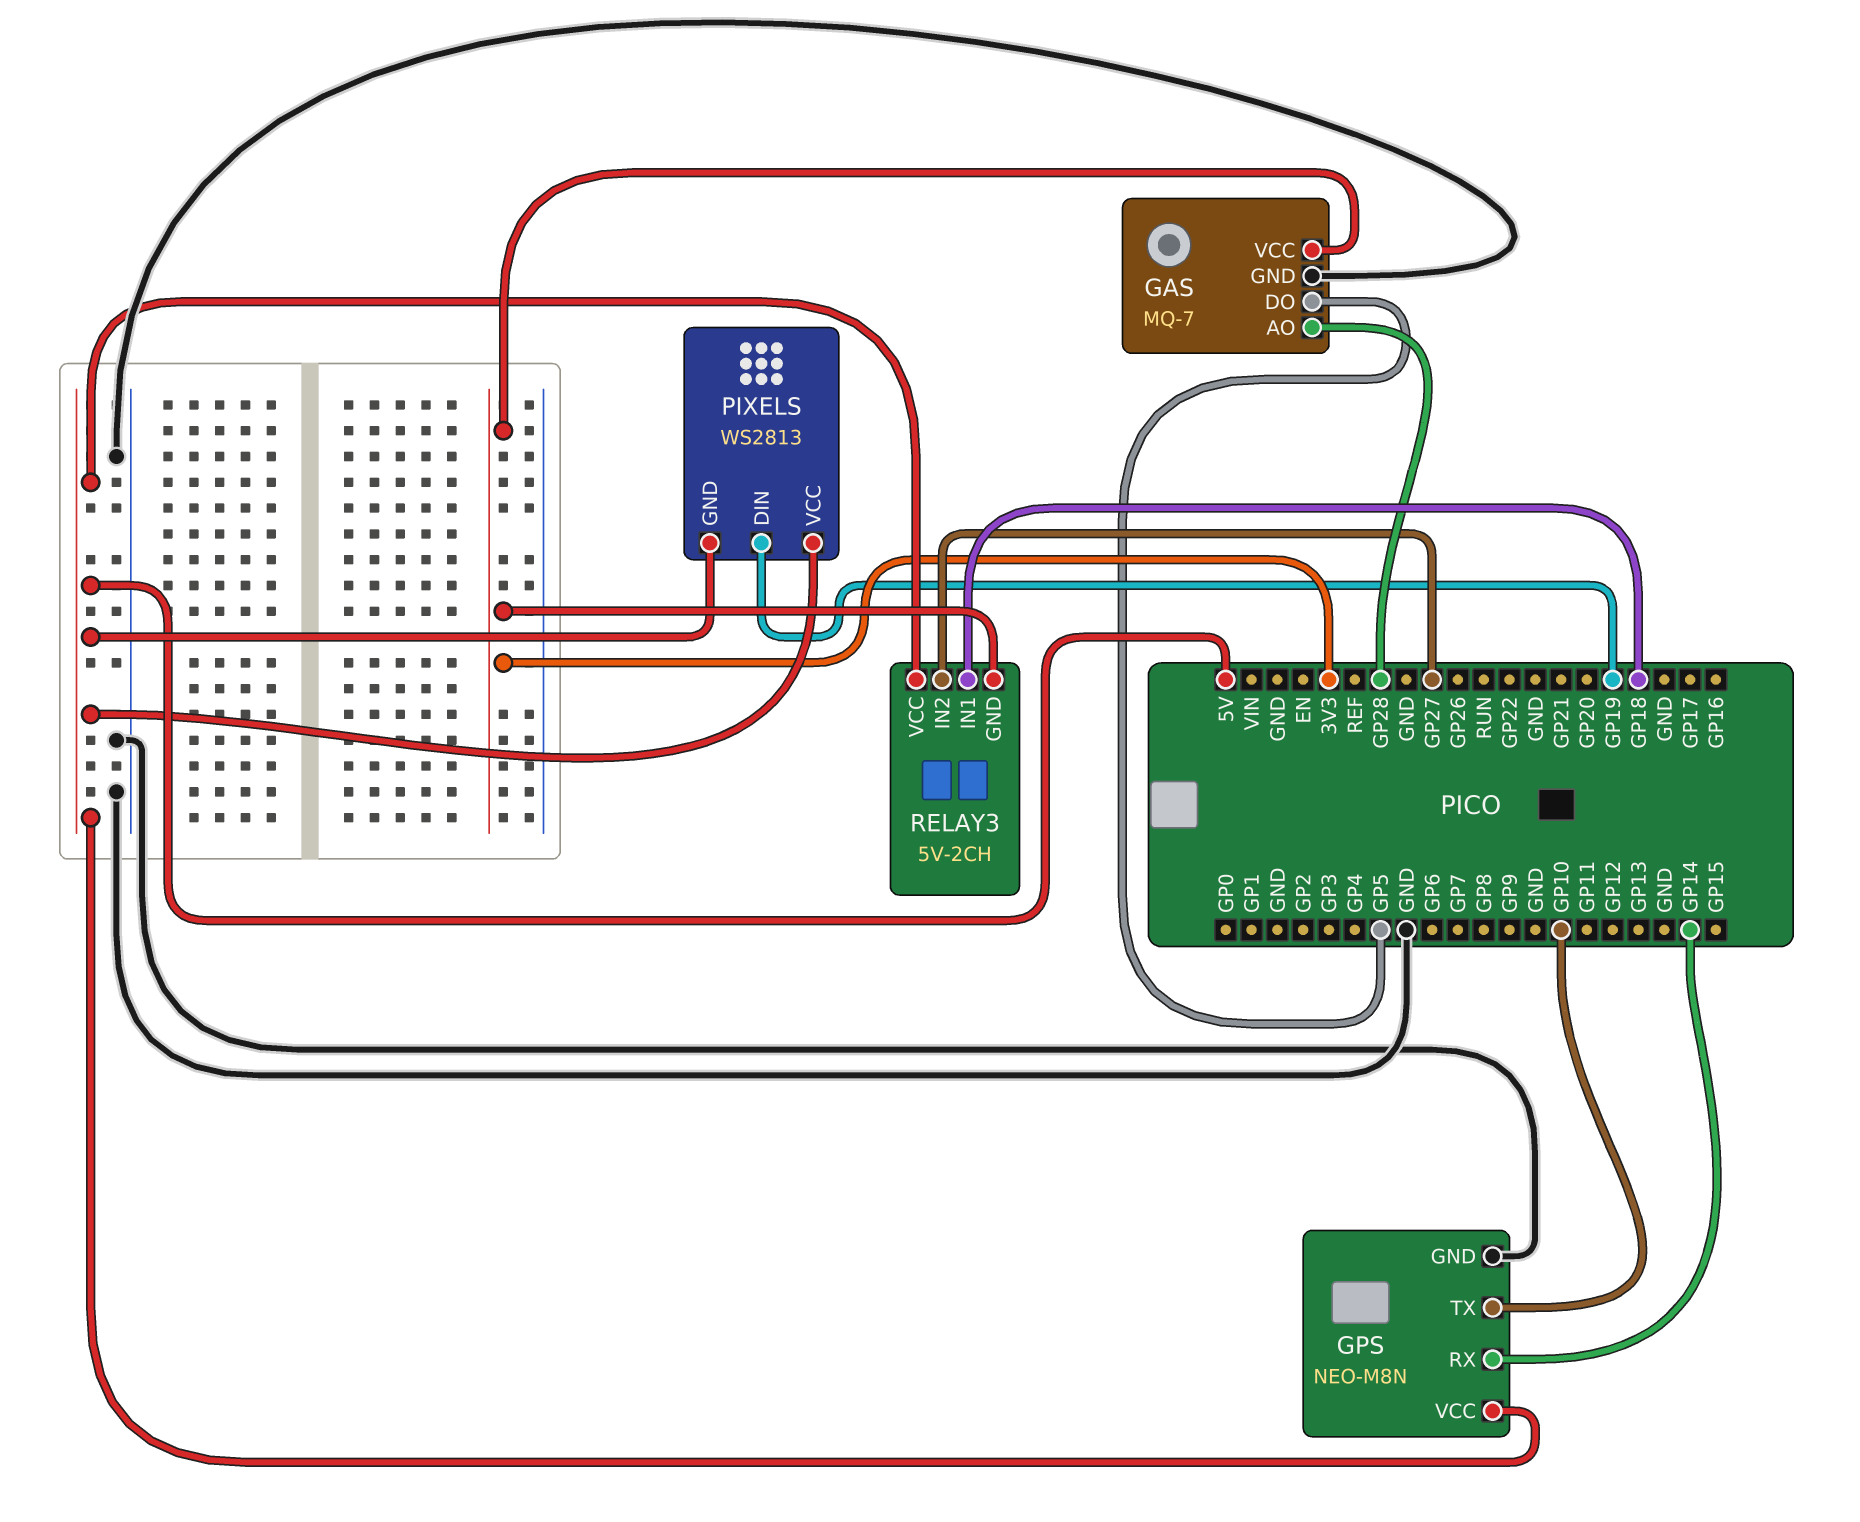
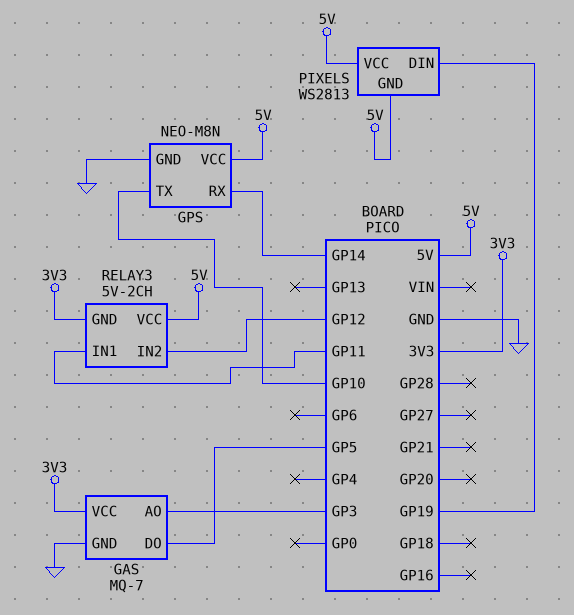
GAS pin AO: GP28 -> GP3
RELAY3 pin IN1: GP18 -> GP11
RELAY3 pin IN2: GP27 -> GP12

